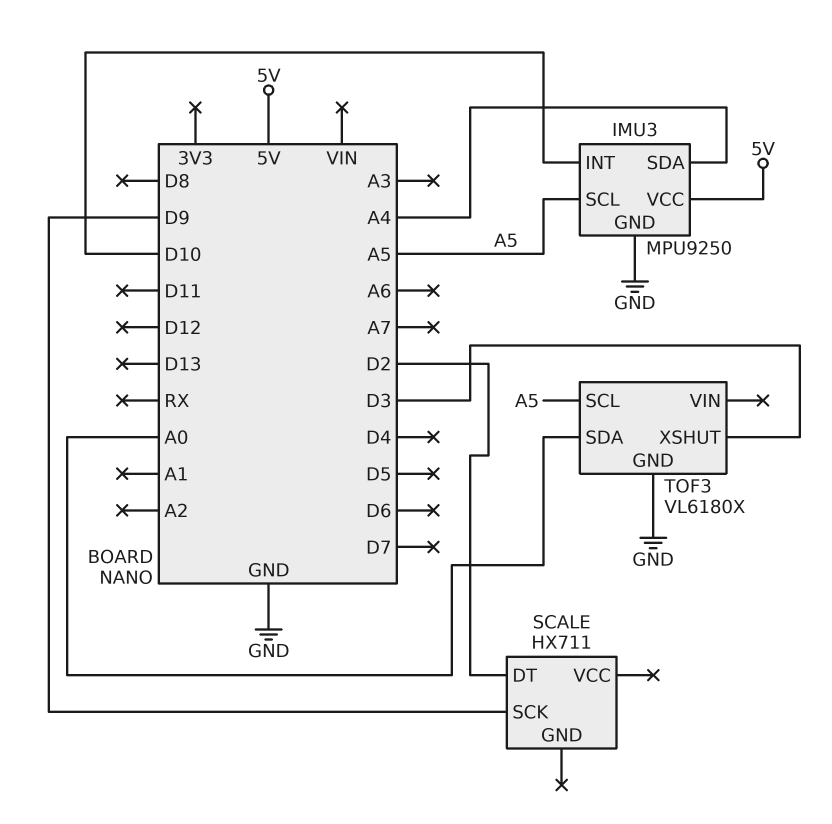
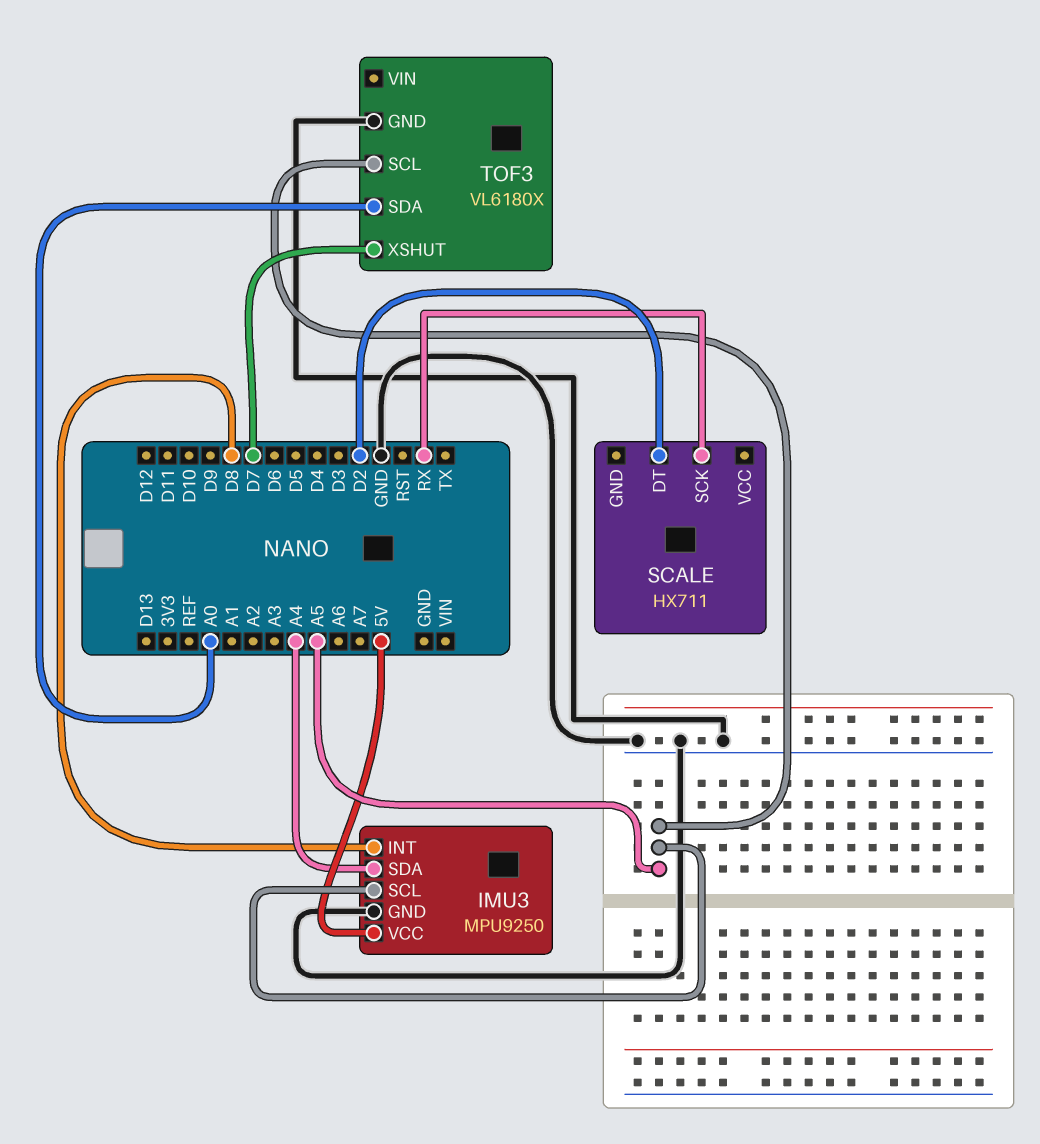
IMU3 pin INT: D10 -> D8
SCALE pin SCK: D9 -> RX
TOF3 pin XSHUT: D3 -> D7

